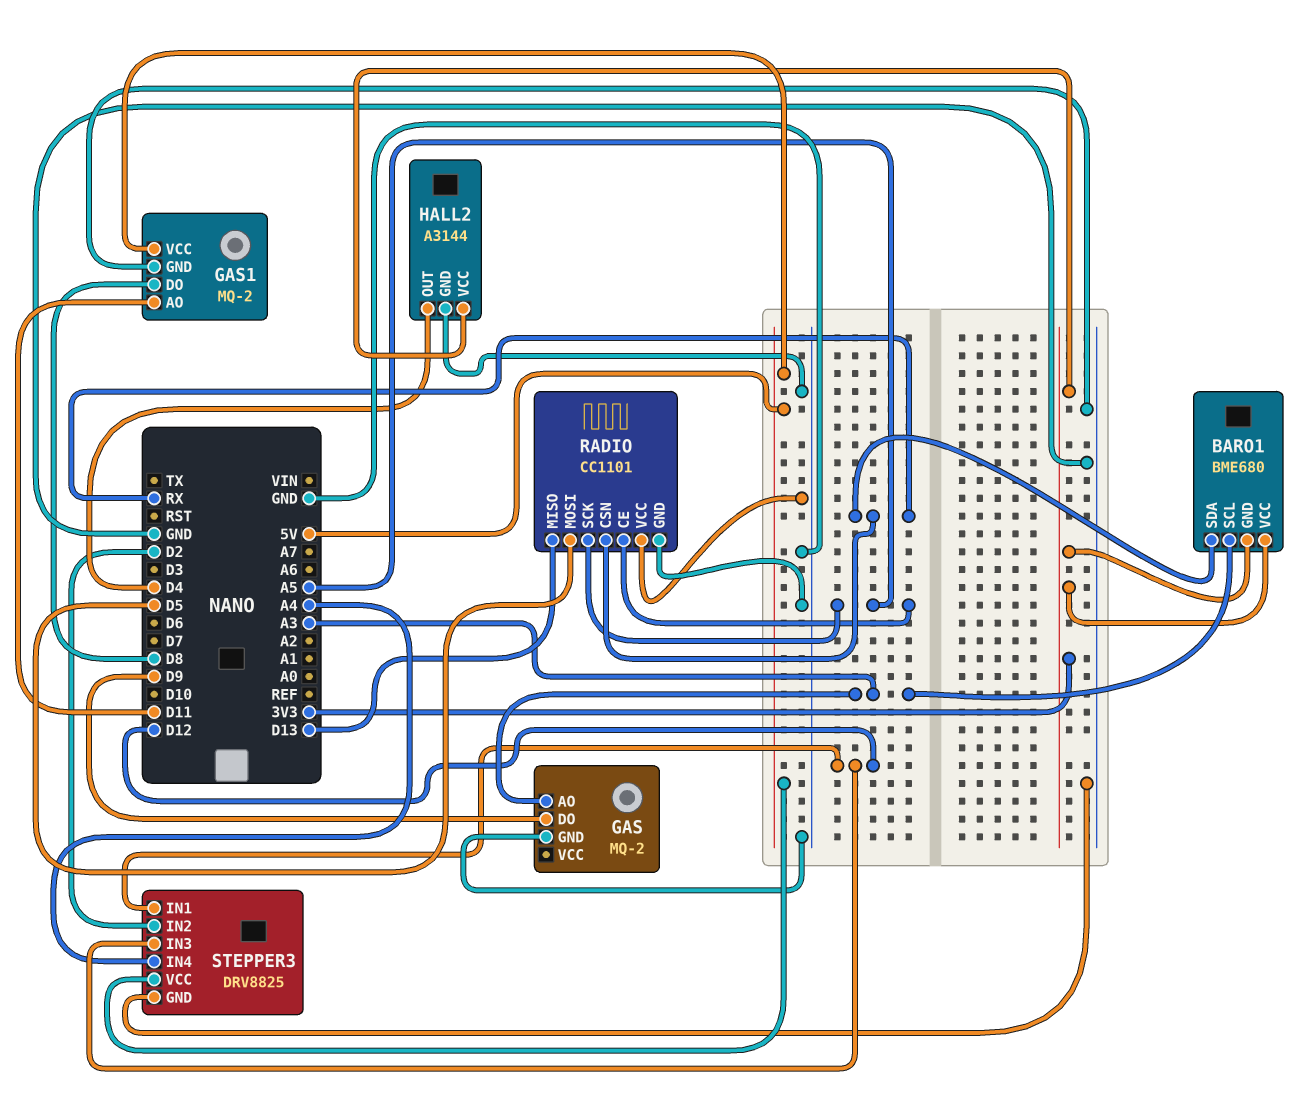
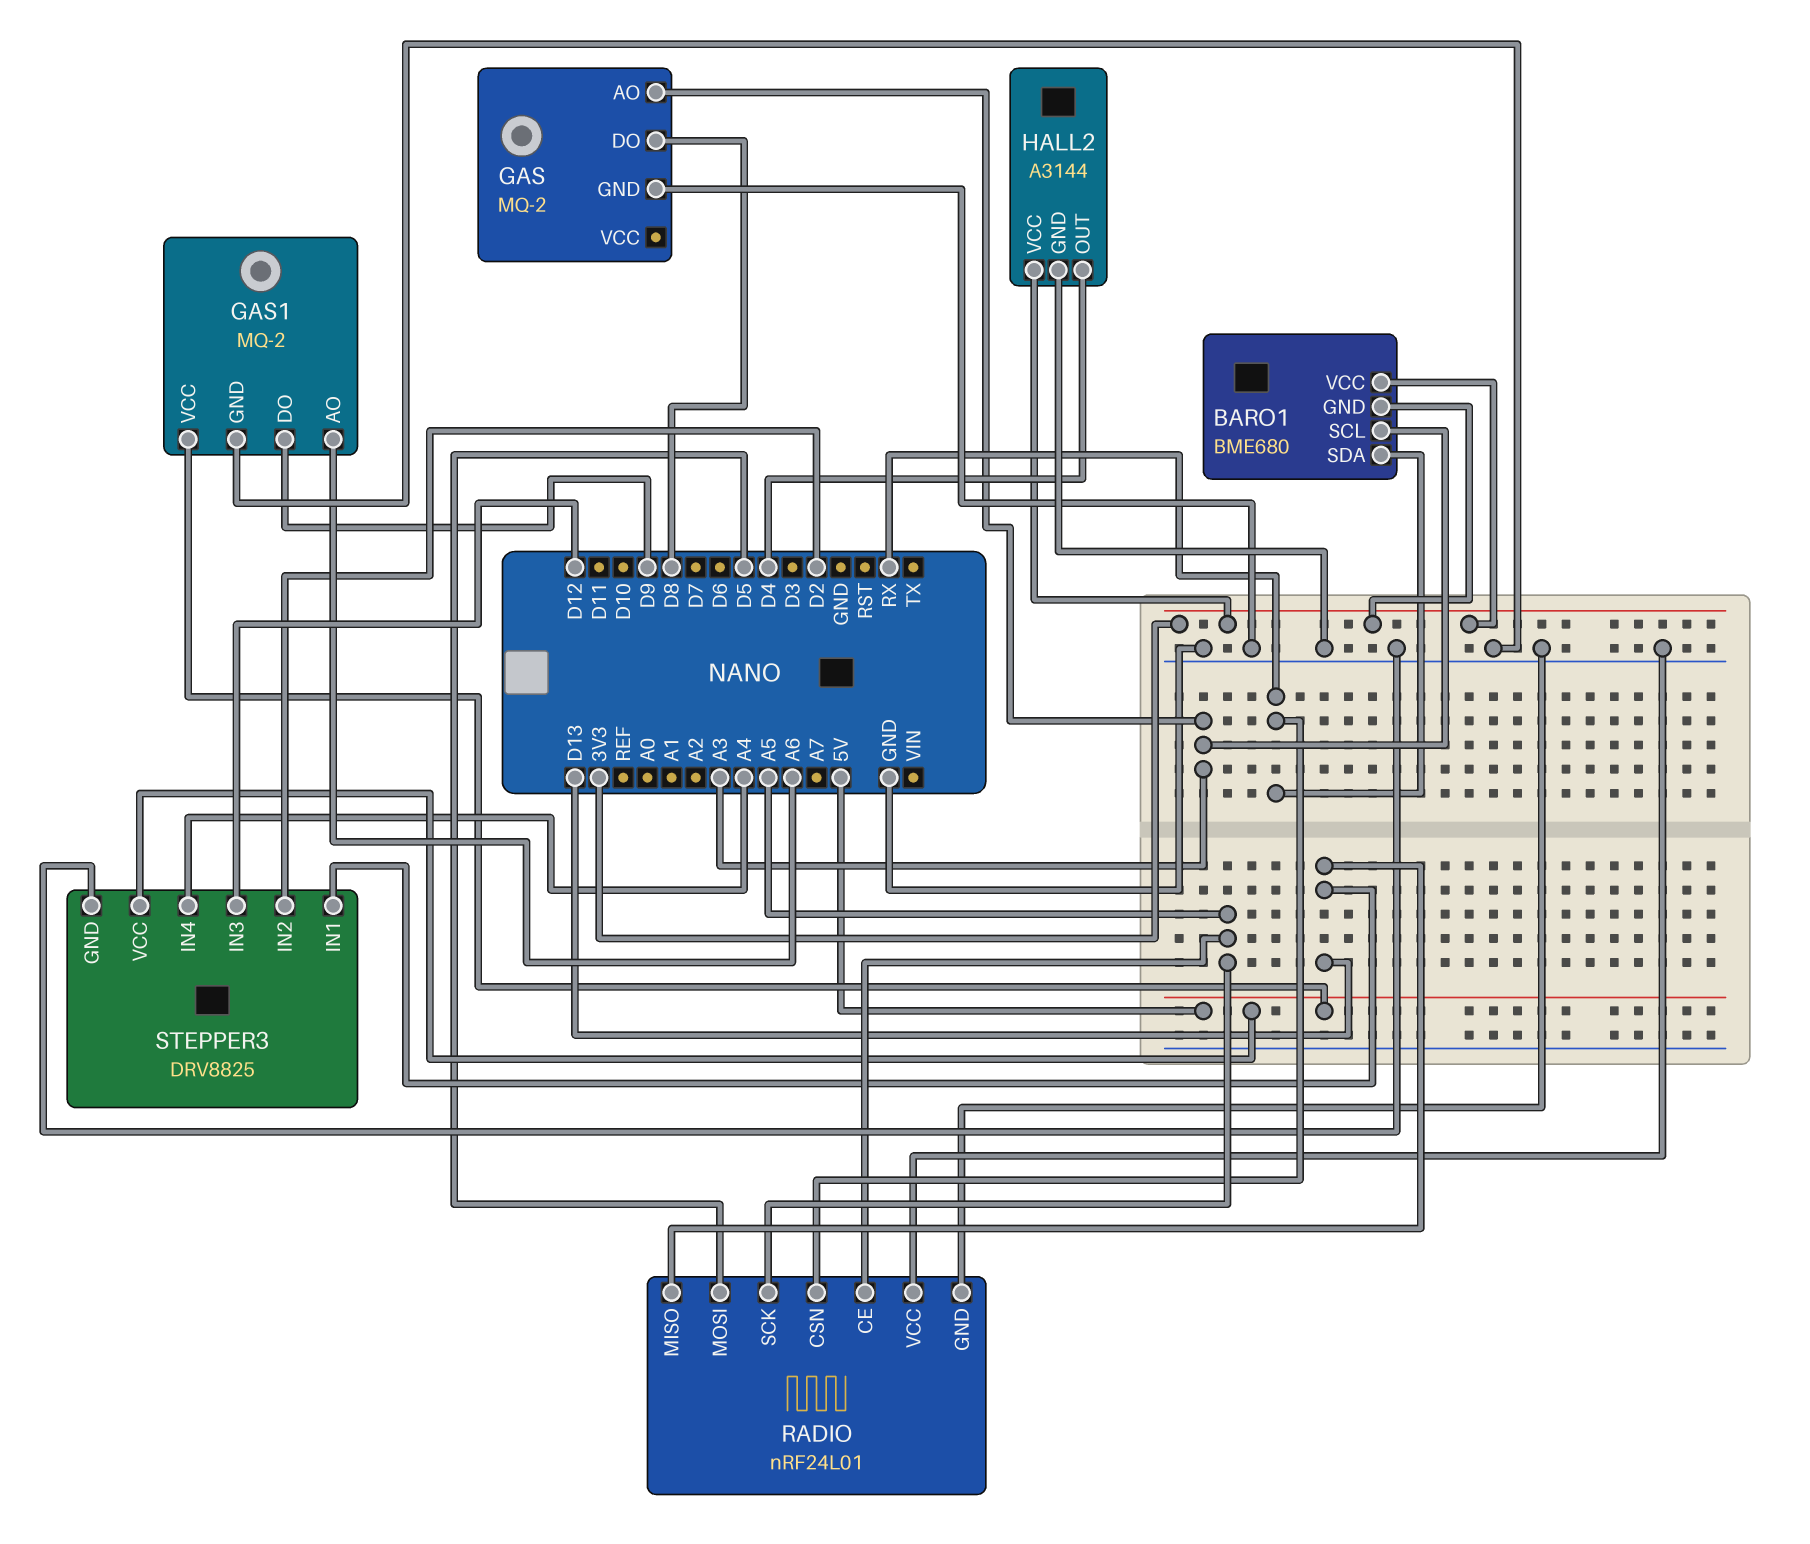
GAS pin DO: D9 -> D8
GAS1 pin AO: D11 -> A6
GAS1 pin DO: D8 -> D9
RADIO: CC1101 -> nRF24L01
STEPPER3 pin IN1: D12 -> D13

